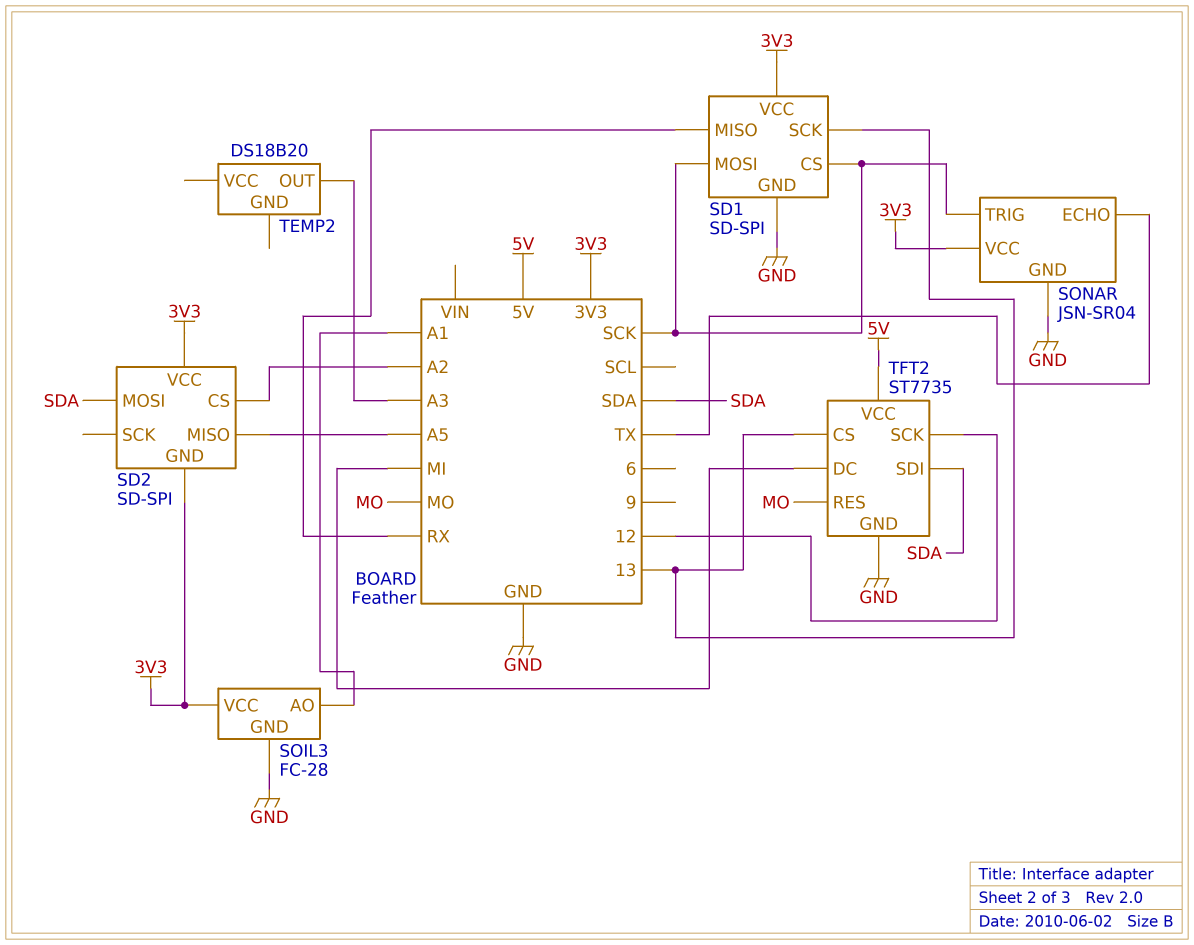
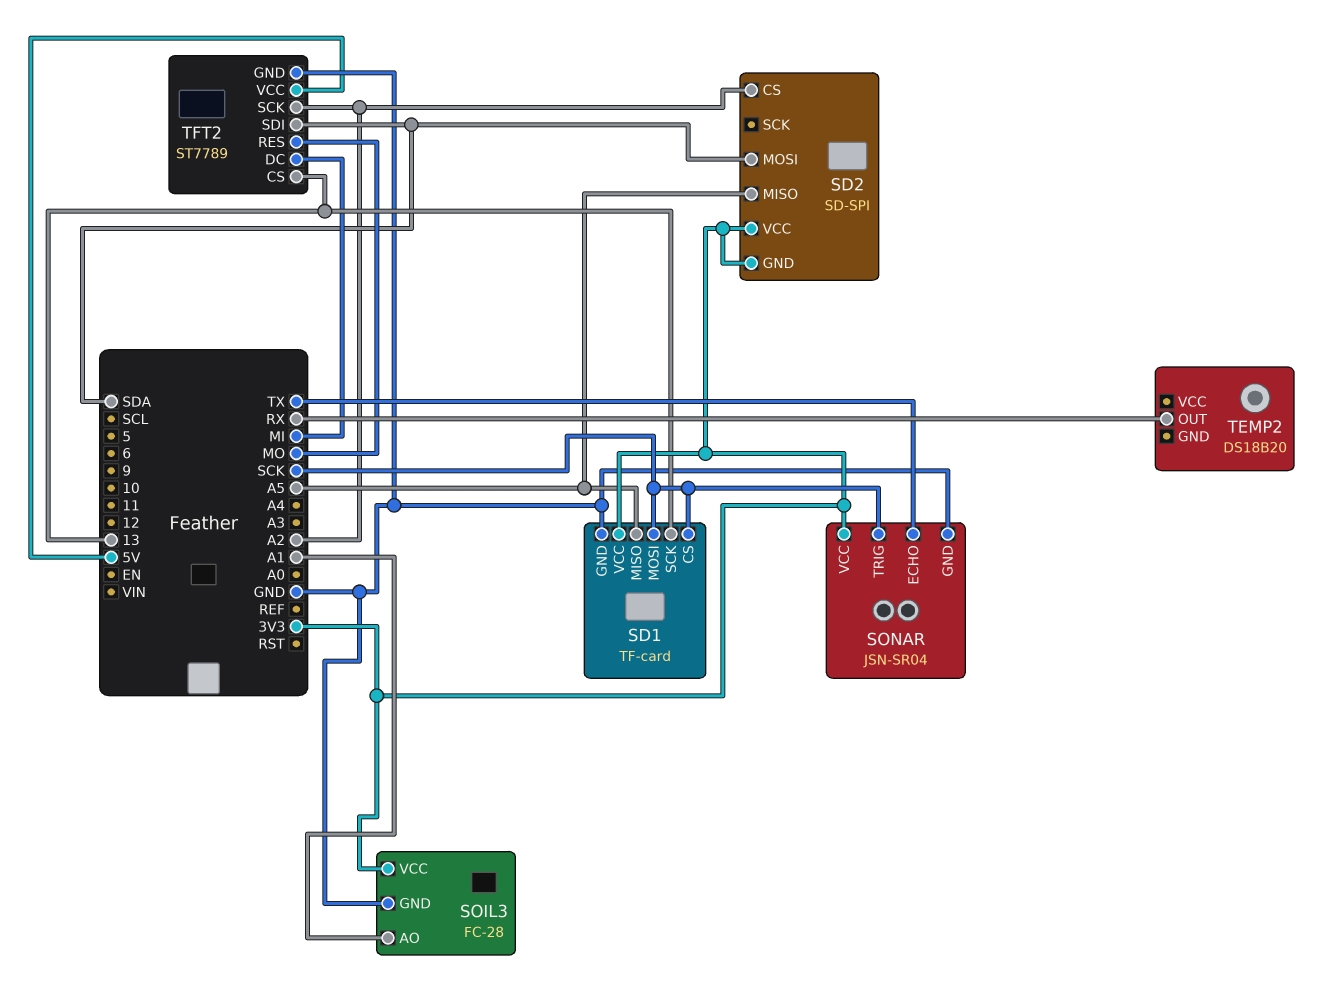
SD1: SD-SPI -> TF-card
SD1 pin MISO: RX -> A5
TEMP2 pin OUT: A3 -> RX
TFT2: ST7735 -> ST7789
TFT2 pin SCK: 12 -> A2

